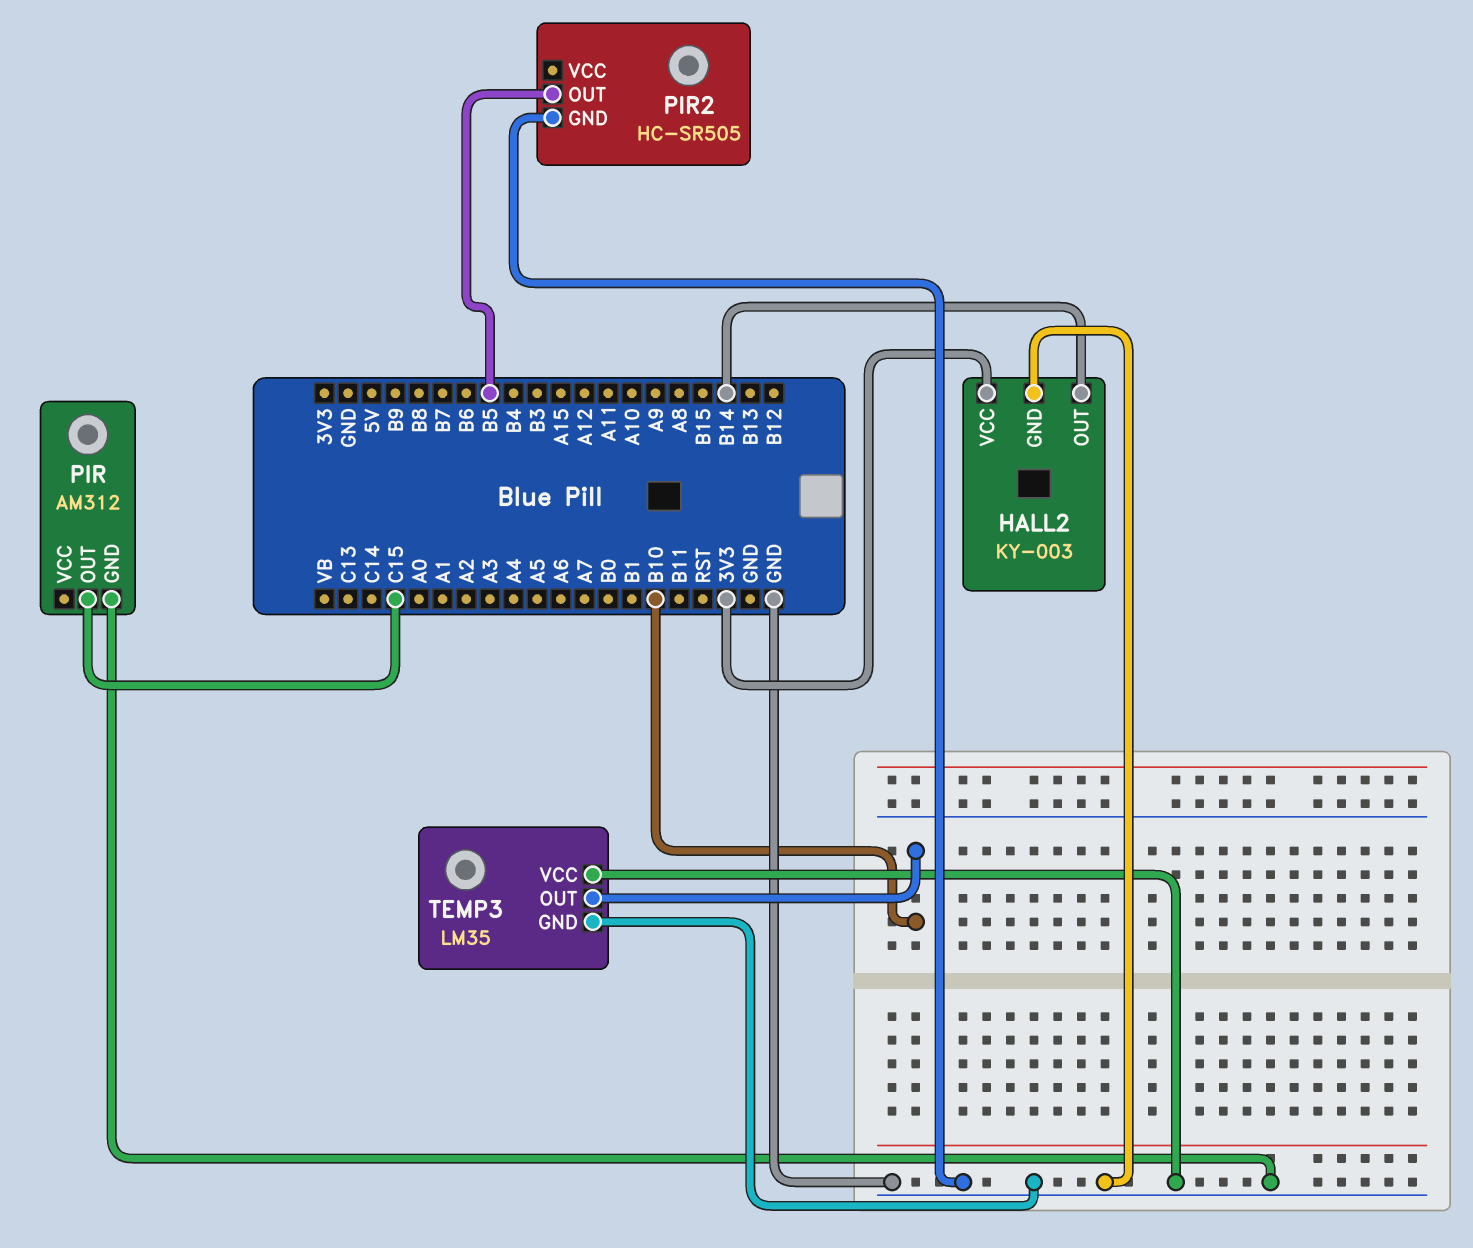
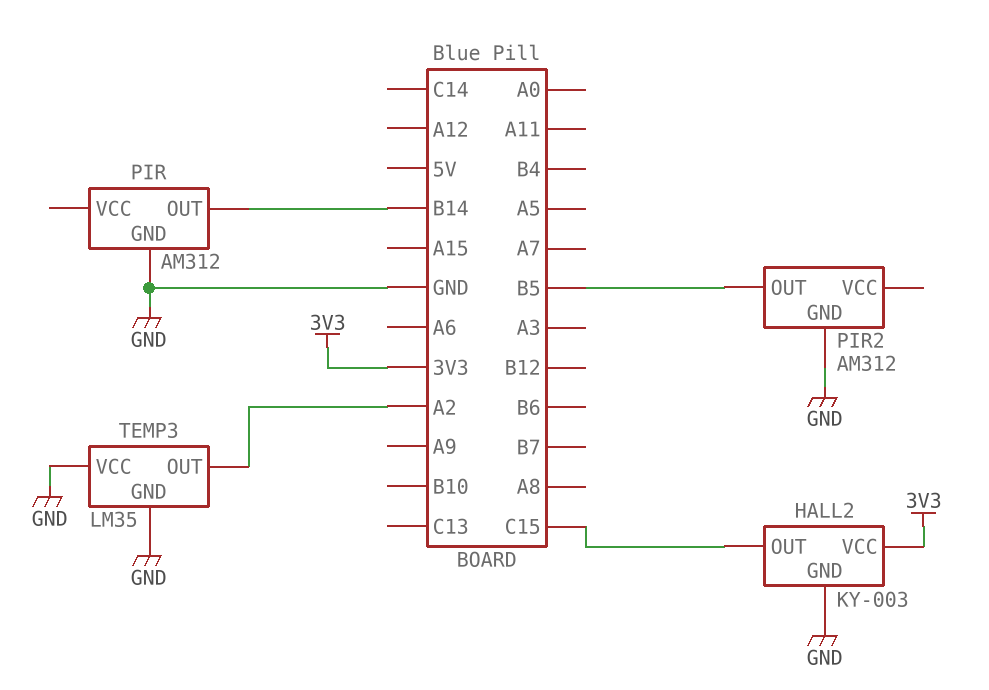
HALL2 pin OUT: B14 -> C15
PIR pin OUT: C15 -> B14
PIR2: HC-SR505 -> AM312
TEMP3 pin OUT: B10 -> A2

